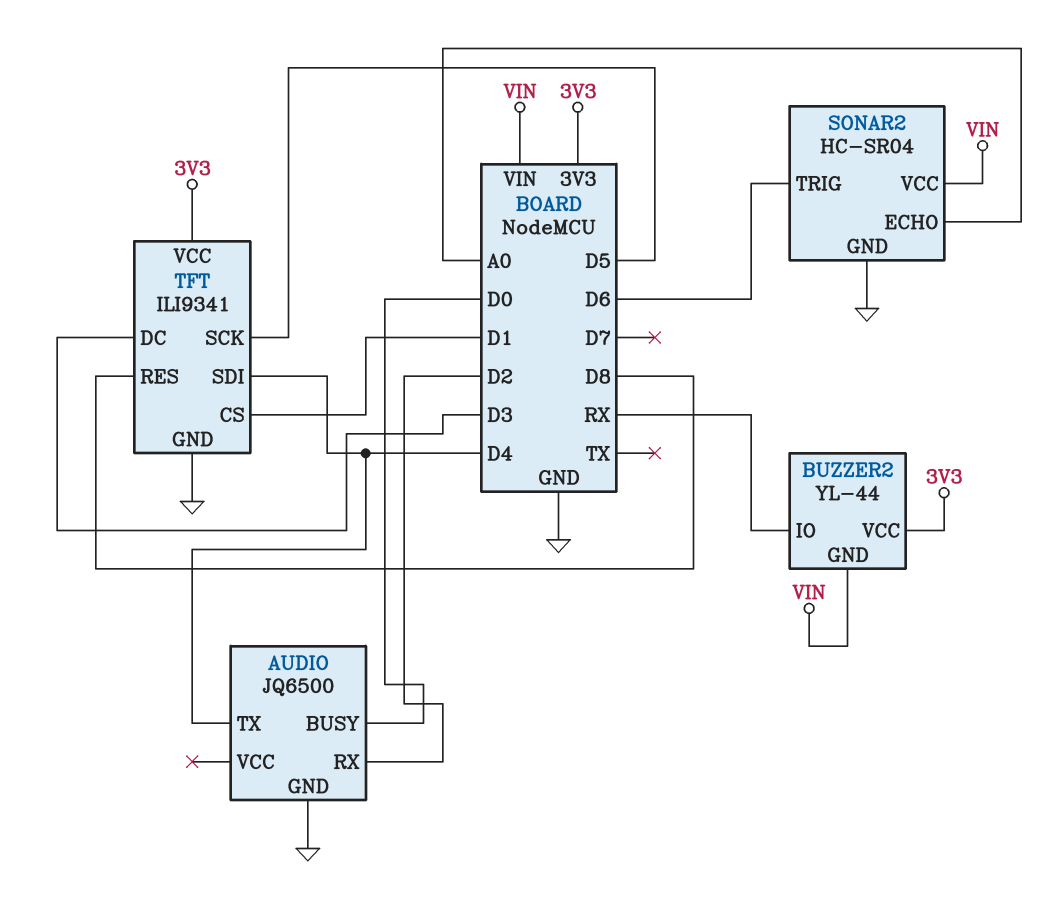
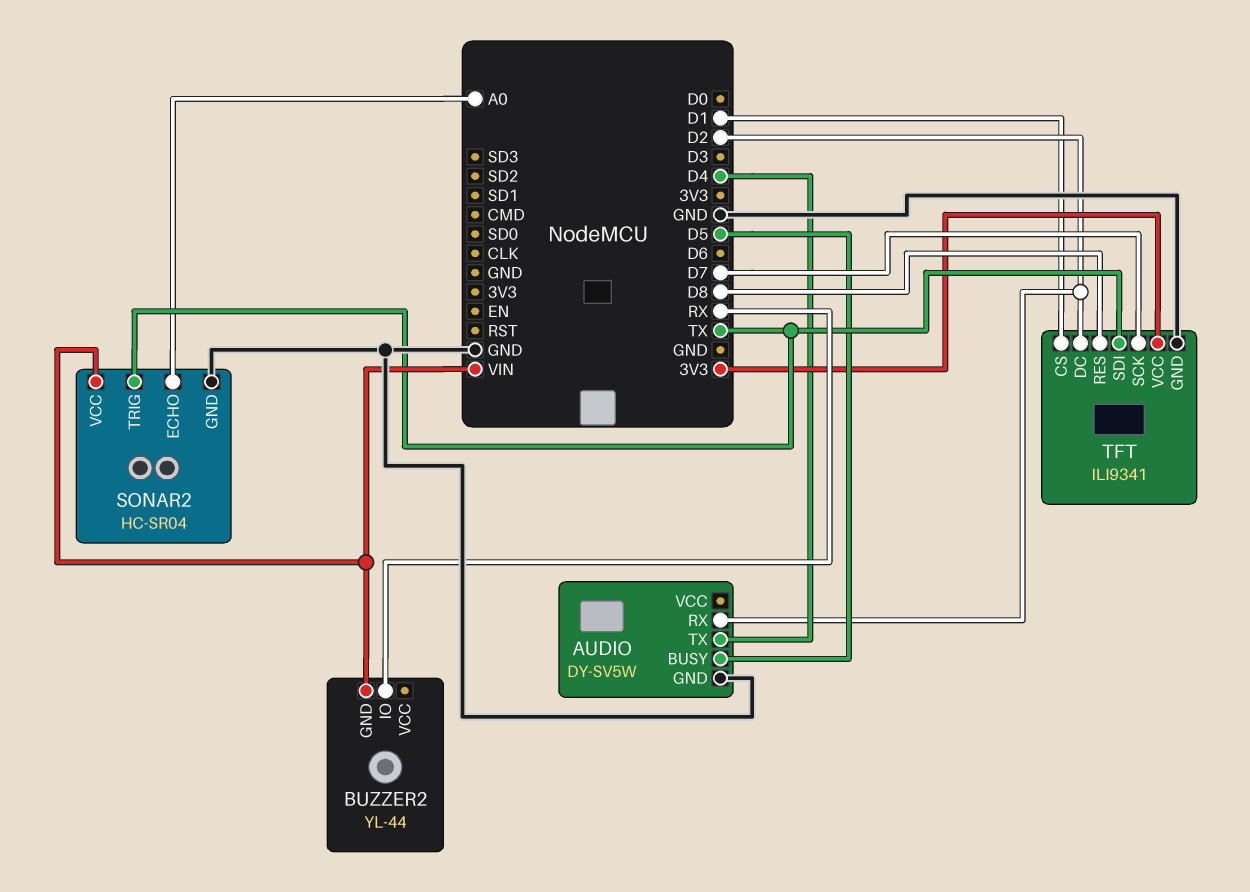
AUDIO: JQ6500 -> DY-SV5W
AUDIO pin BUSY: D0 -> D5
BUZZER2 pin VCC: 3V3 -> none
SONAR2 pin TRIG: D6 -> TX
TFT pin DC: D3 -> D2
TFT pin SCK: D5 -> D7
TFT pin SDI: D4 -> TX

